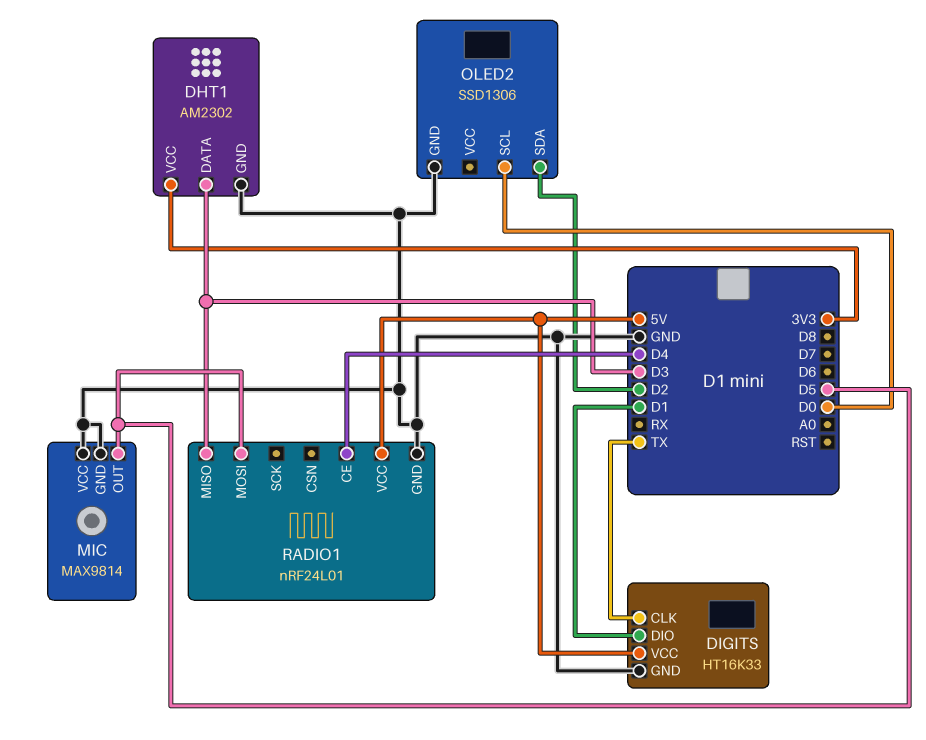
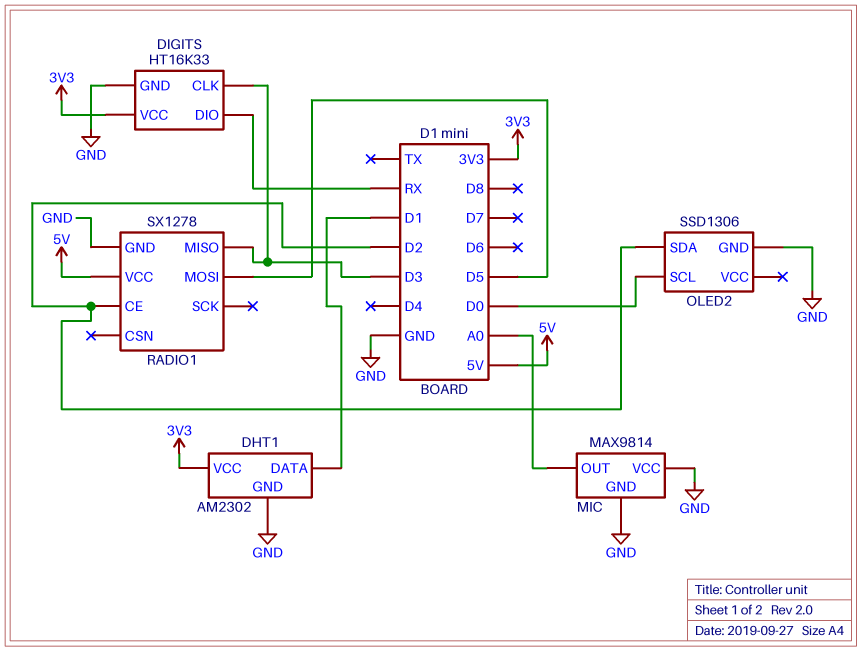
DHT1 pin DATA: D3 -> D1
DIGITS pin CLK: TX -> D3
DIGITS pin DIO: D1 -> RX
DIGITS pin VCC: 5V -> 3V3
MIC pin OUT: D5 -> A0
RADIO1: nRF24L01 -> SX1278
RADIO1 pin CE: D4 -> D2

